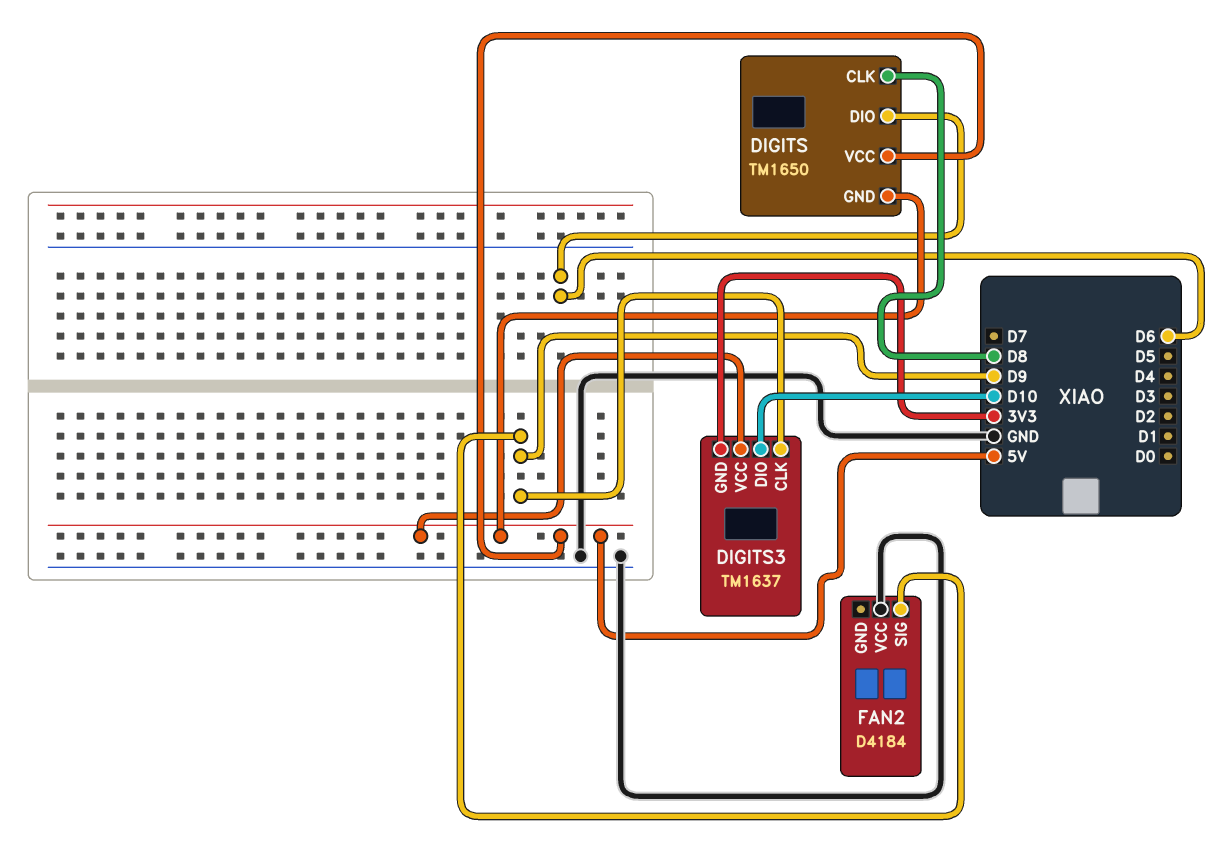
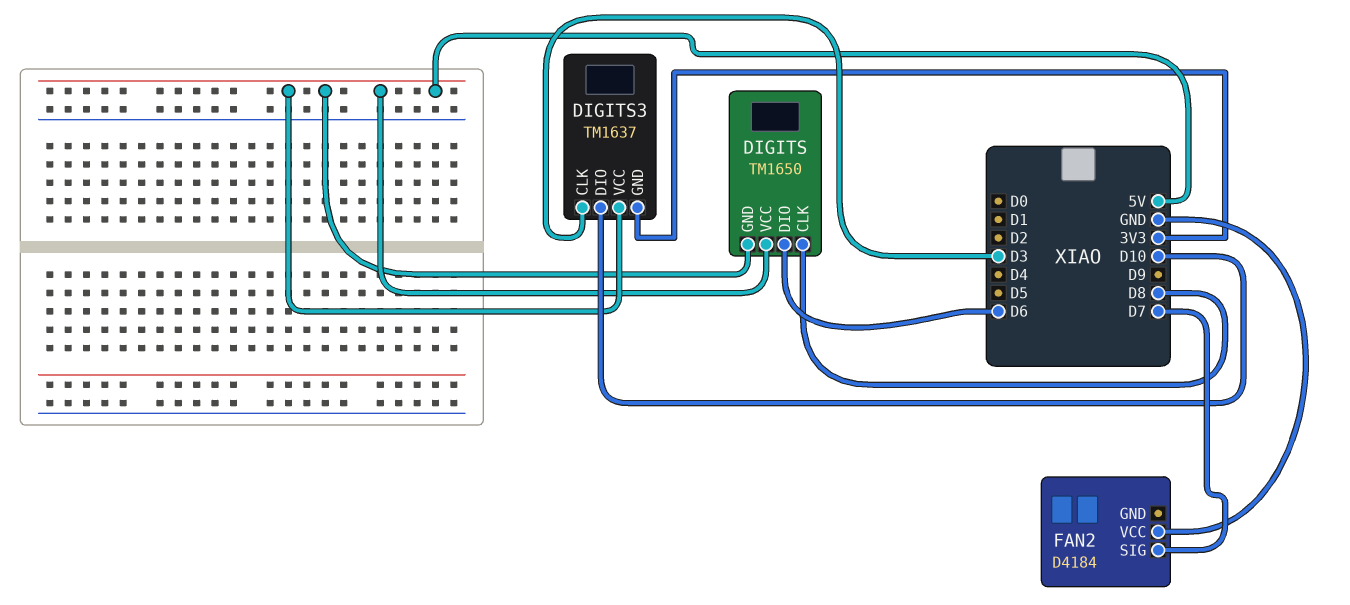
DIGITS3 pin CLK: D9 -> D3
FAN2 pin SIG: D9 -> D7

